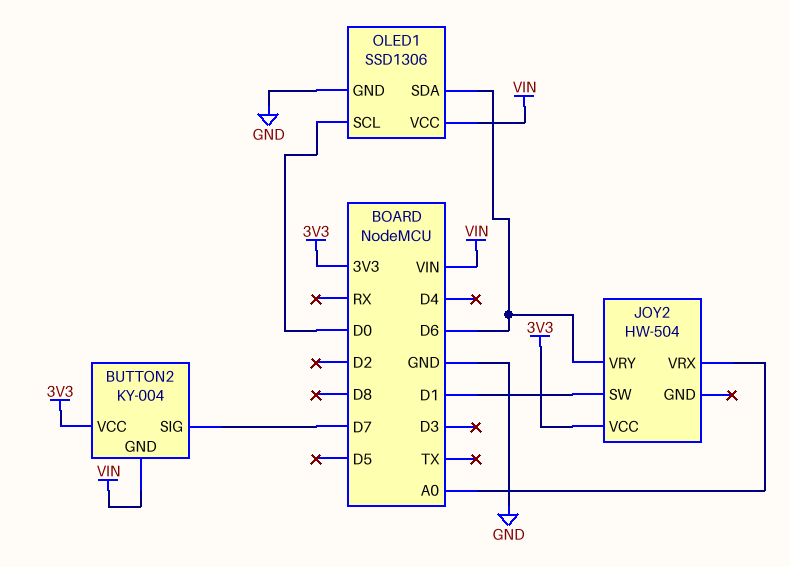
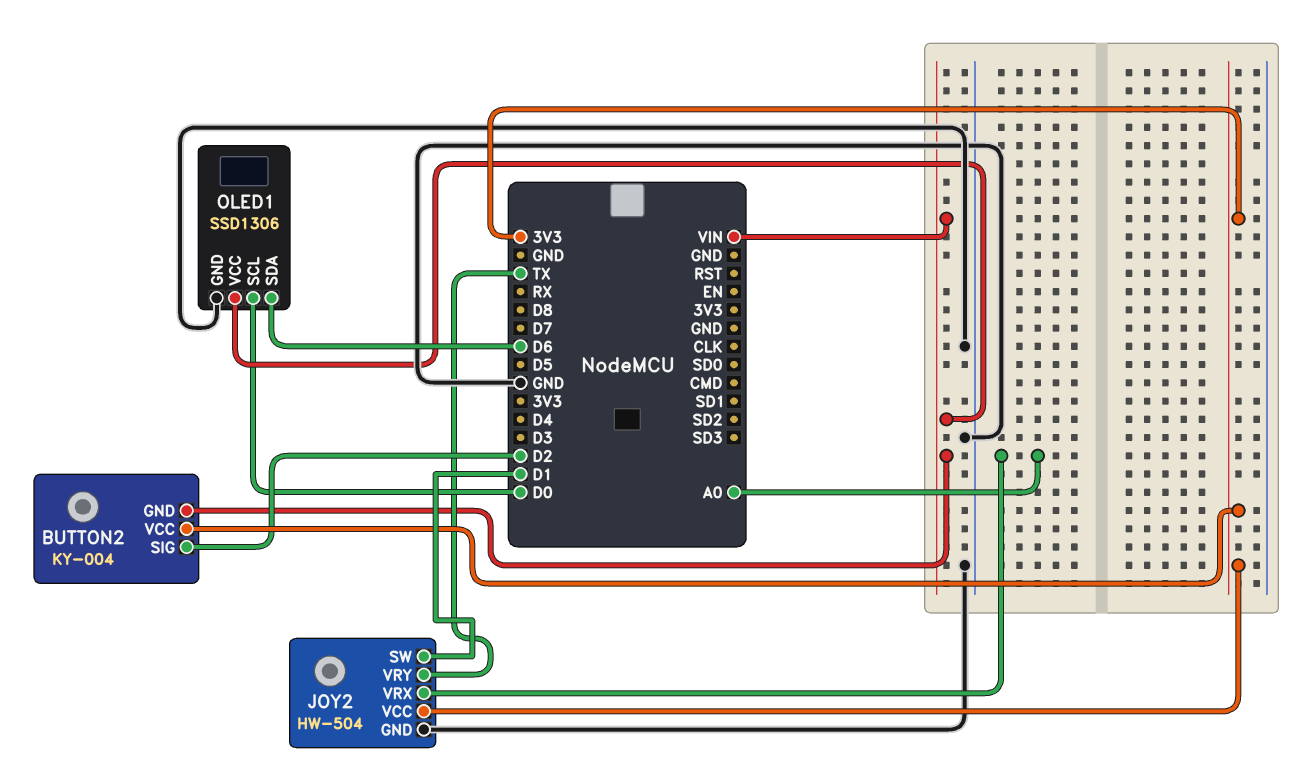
BUTTON2 pin SIG: D7 -> D2
JOY2 pin GND: none -> GND
JOY2 pin VRY: D6 -> TX

